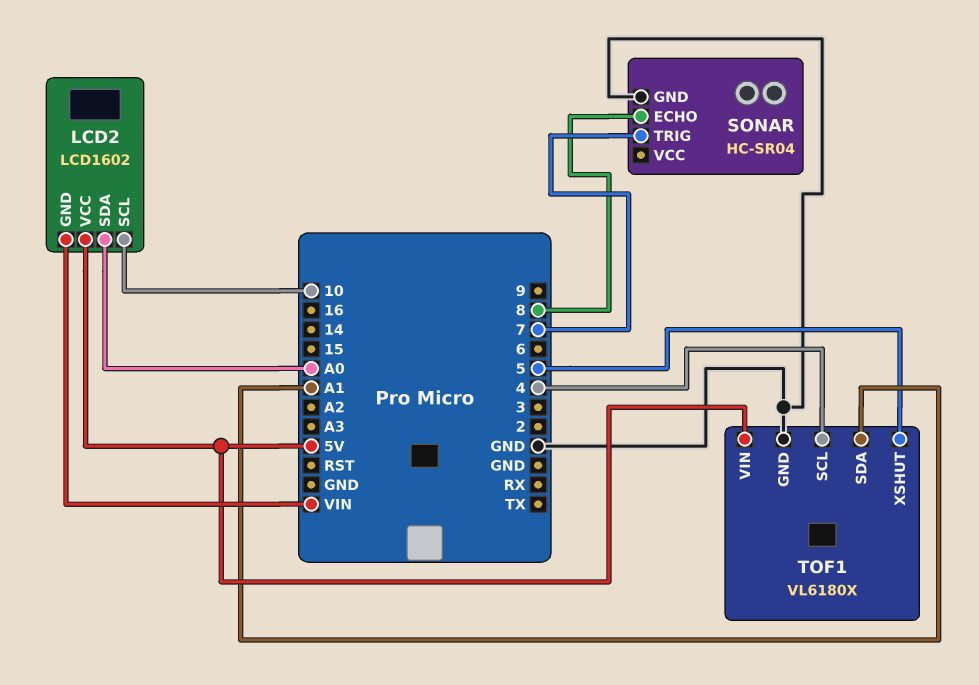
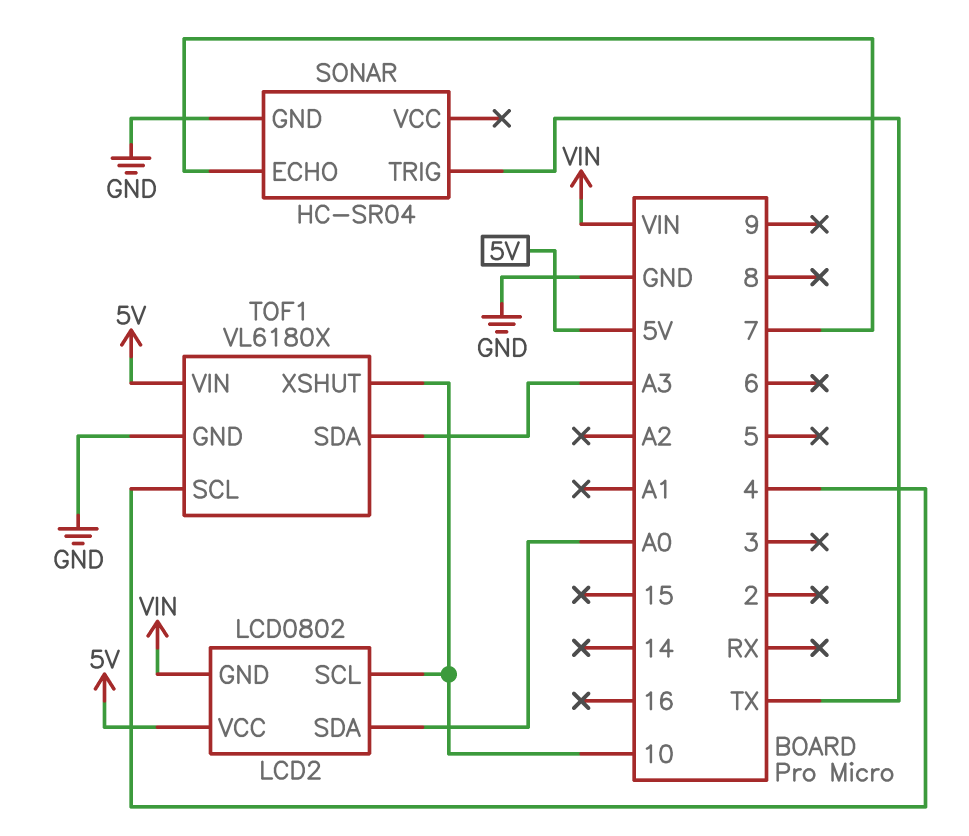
LCD2: LCD1602 -> LCD0802
SONAR pin ECHO: 8 -> 7
SONAR pin TRIG: 7 -> TX
TOF1 pin SDA: A1 -> A3
TOF1 pin XSHUT: 5 -> 10

